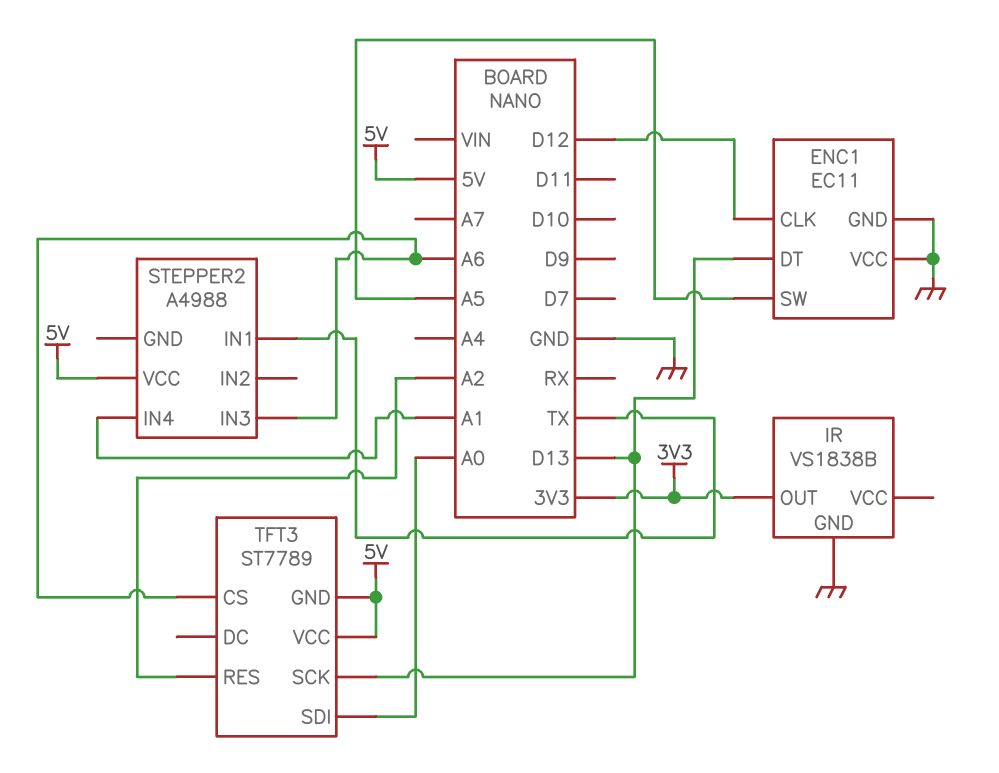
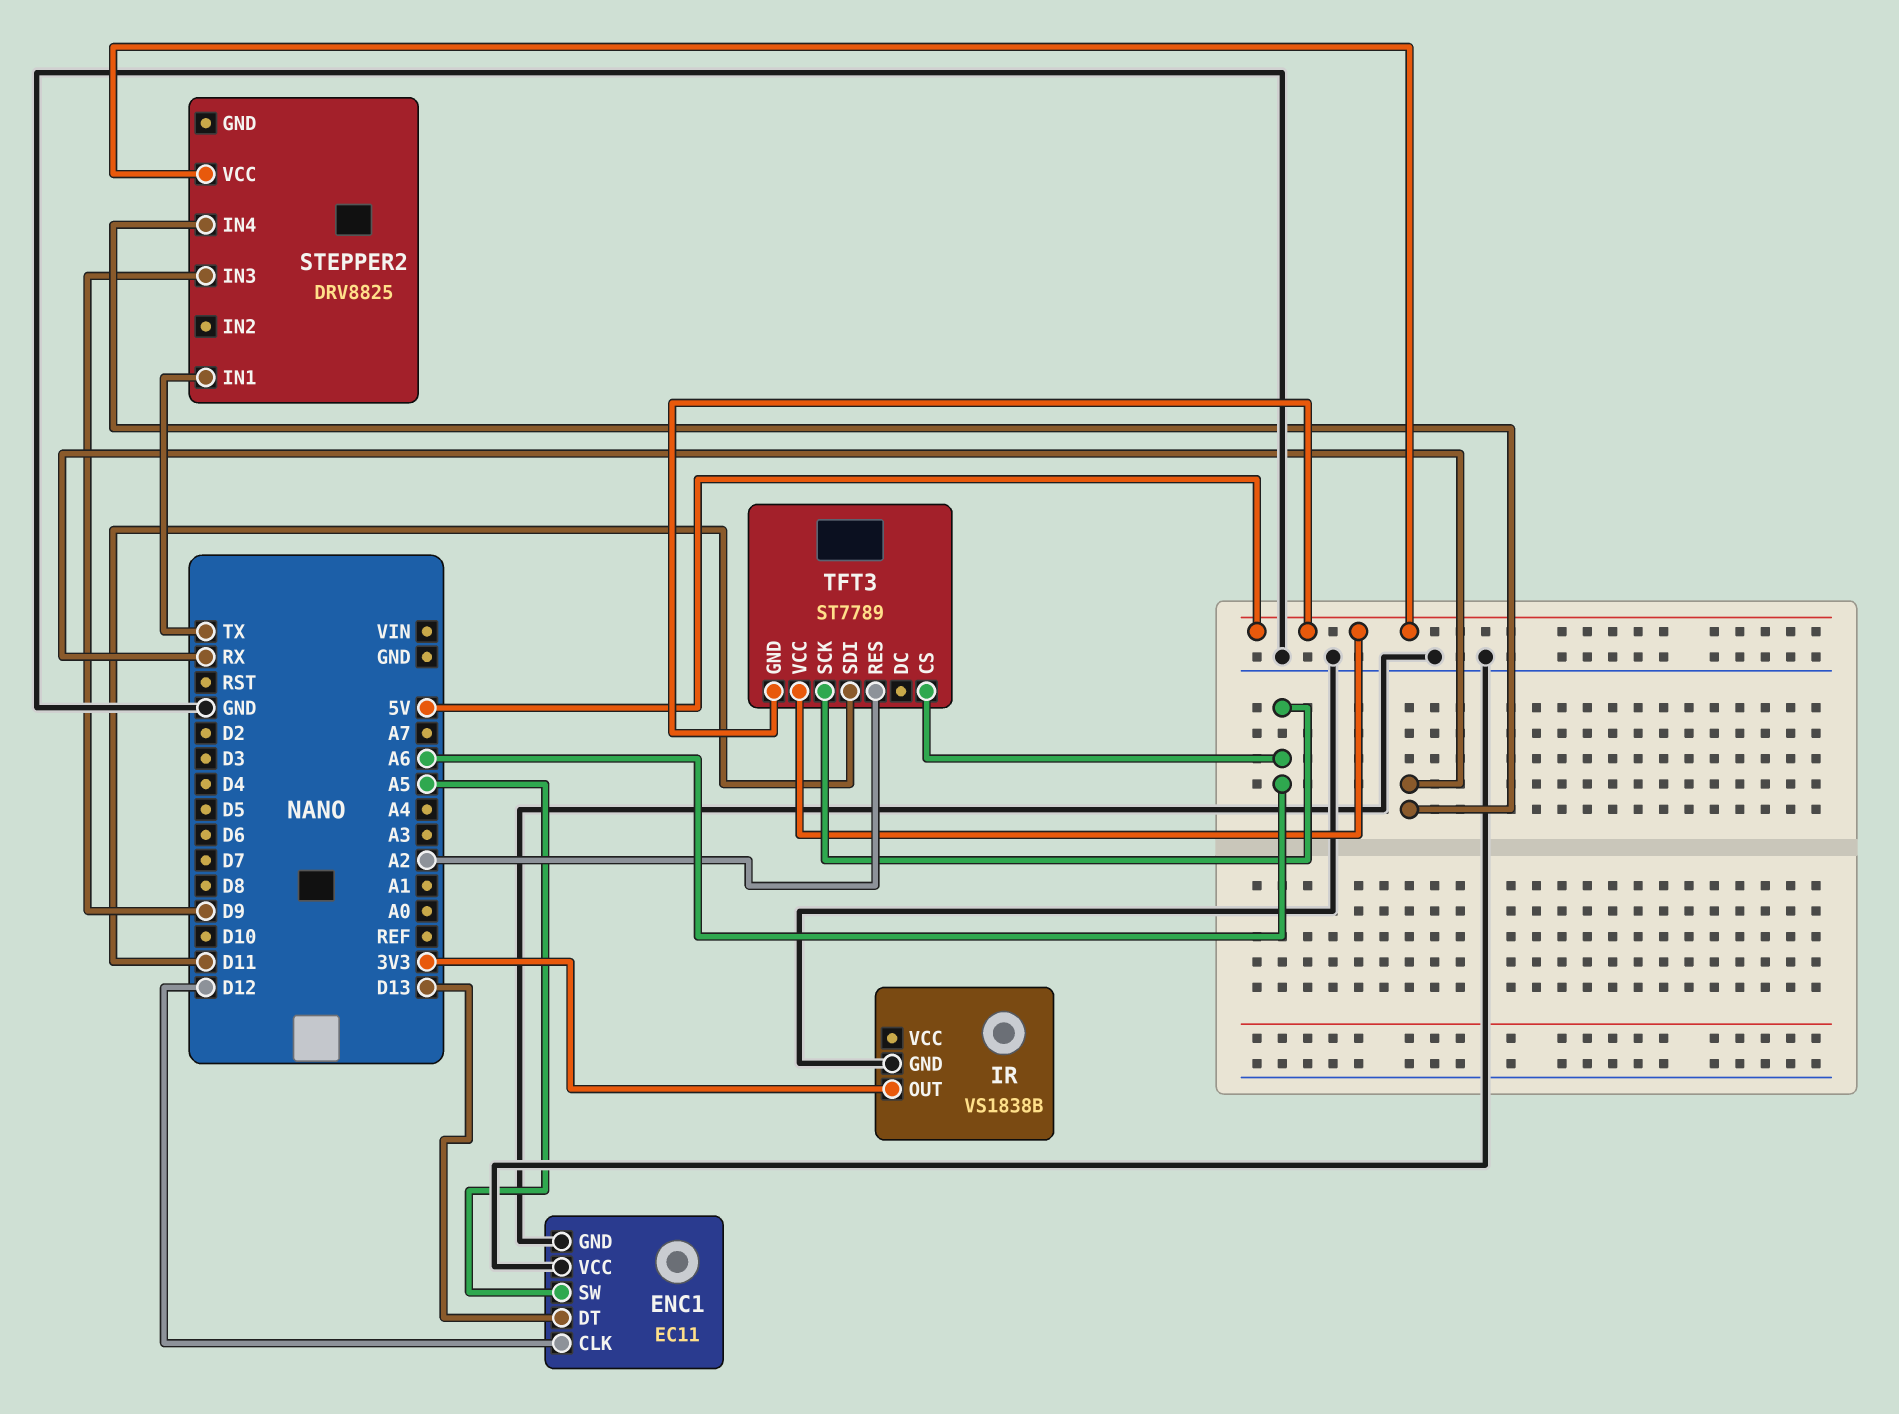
STEPPER2: A4988 -> DRV8825
STEPPER2 pin IN3: A6 -> D9
STEPPER2 pin IN4: A1 -> RX
TFT3 pin SCK: D13 -> A6
TFT3 pin SDI: A0 -> D11

